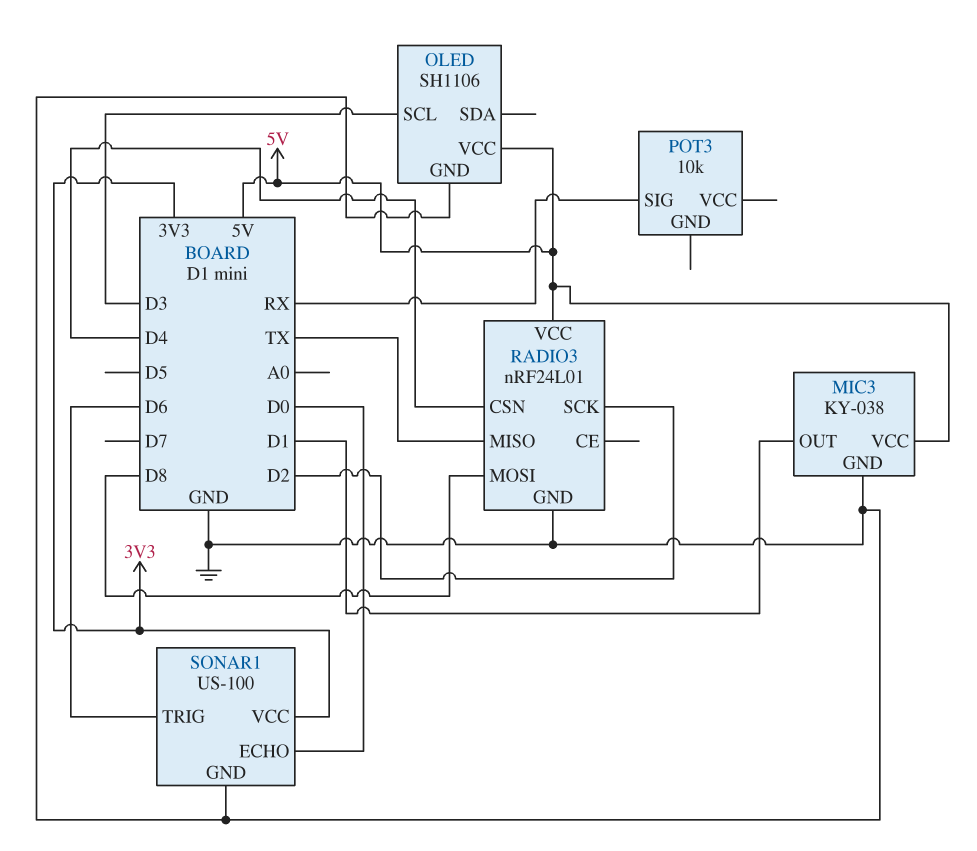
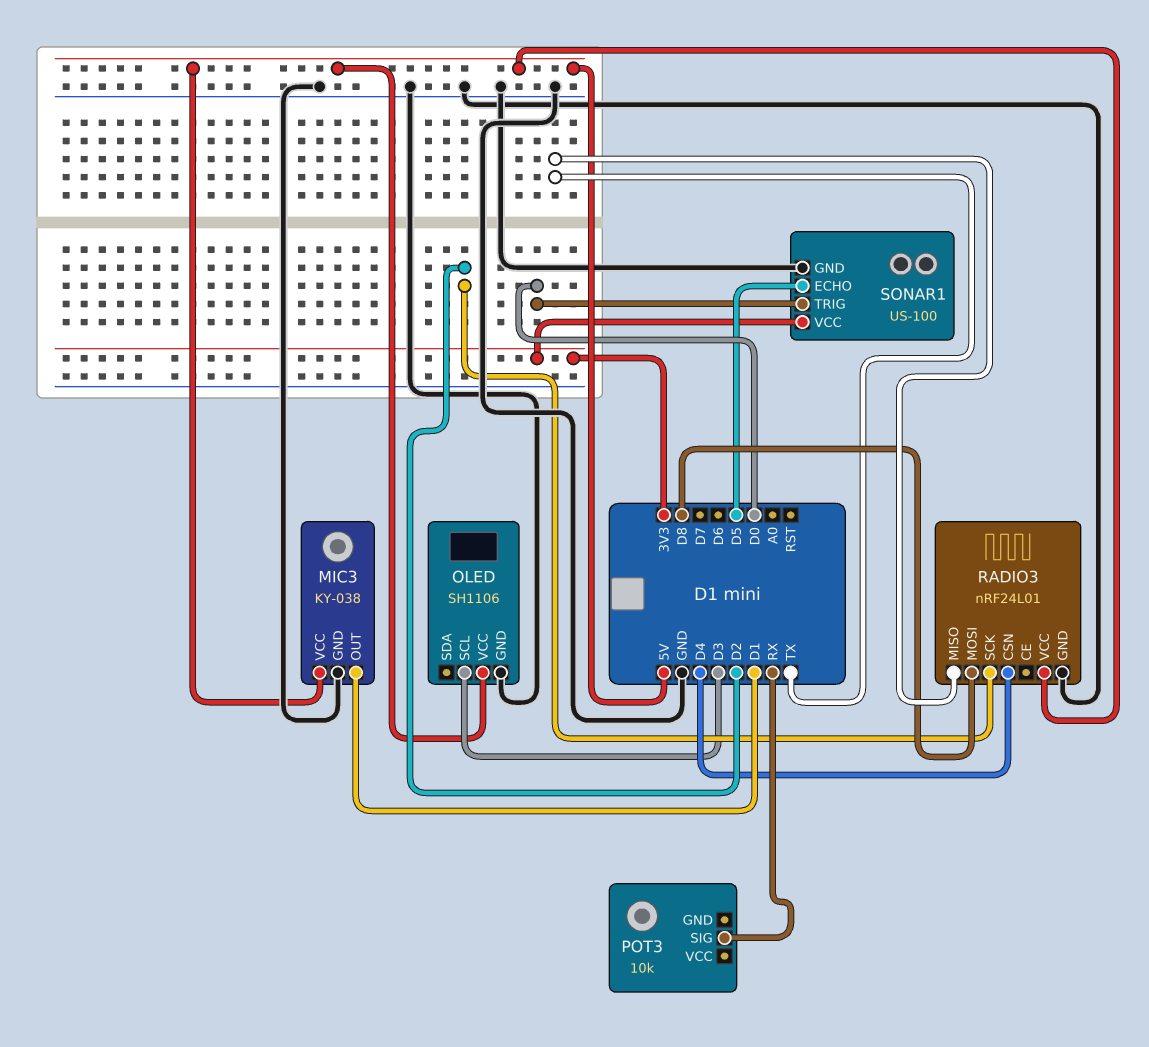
SONAR1 pin ECHO: D0 -> D5
SONAR1 pin TRIG: D6 -> D0

